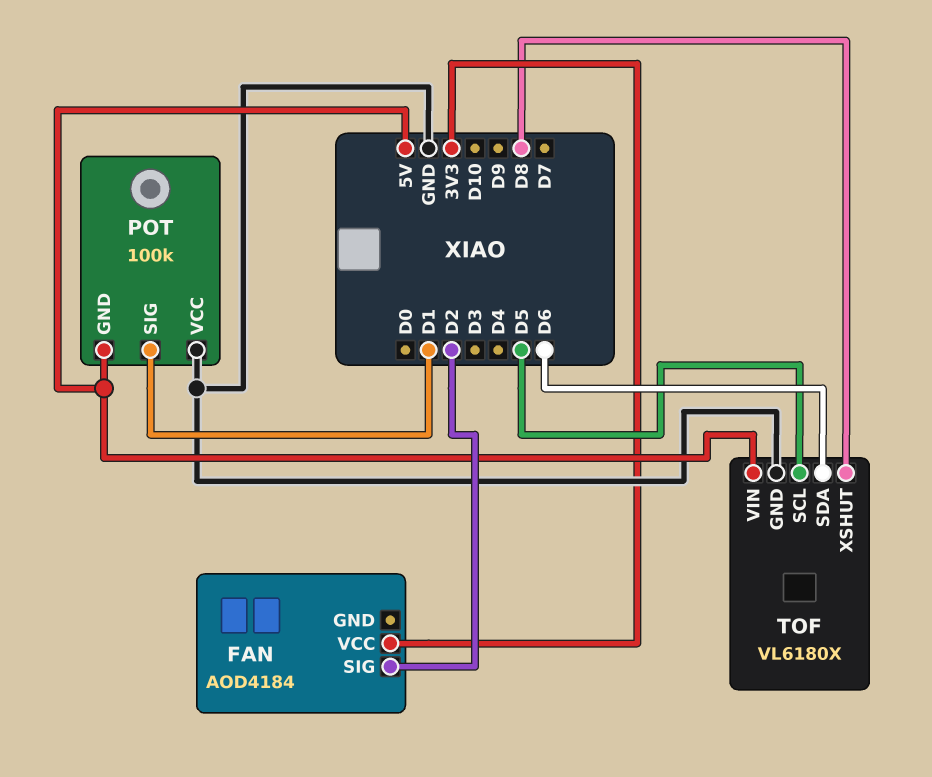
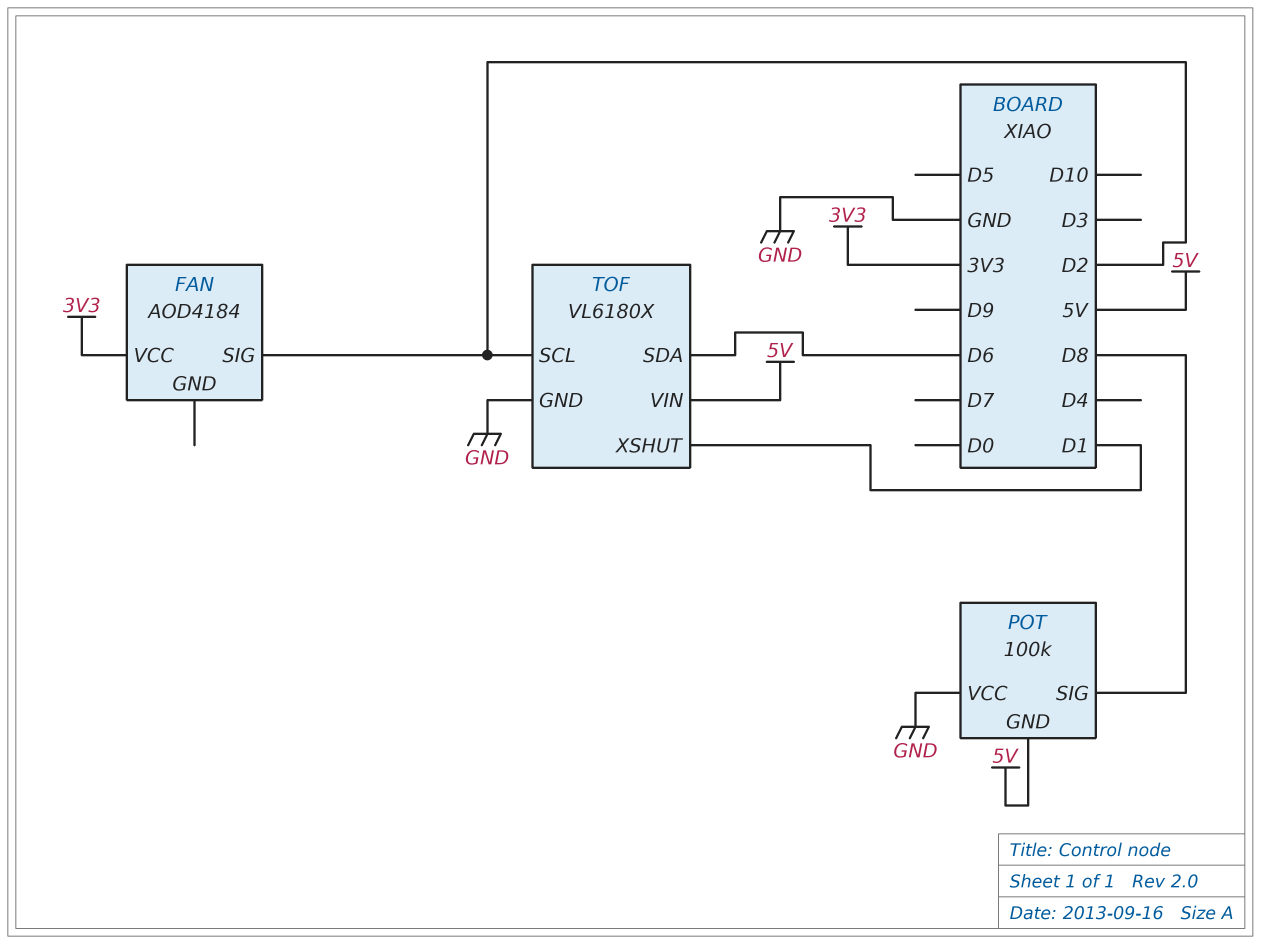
POT pin SIG: D1 -> D8
TOF pin SCL: D5 -> D2
TOF pin XSHUT: D8 -> D1

